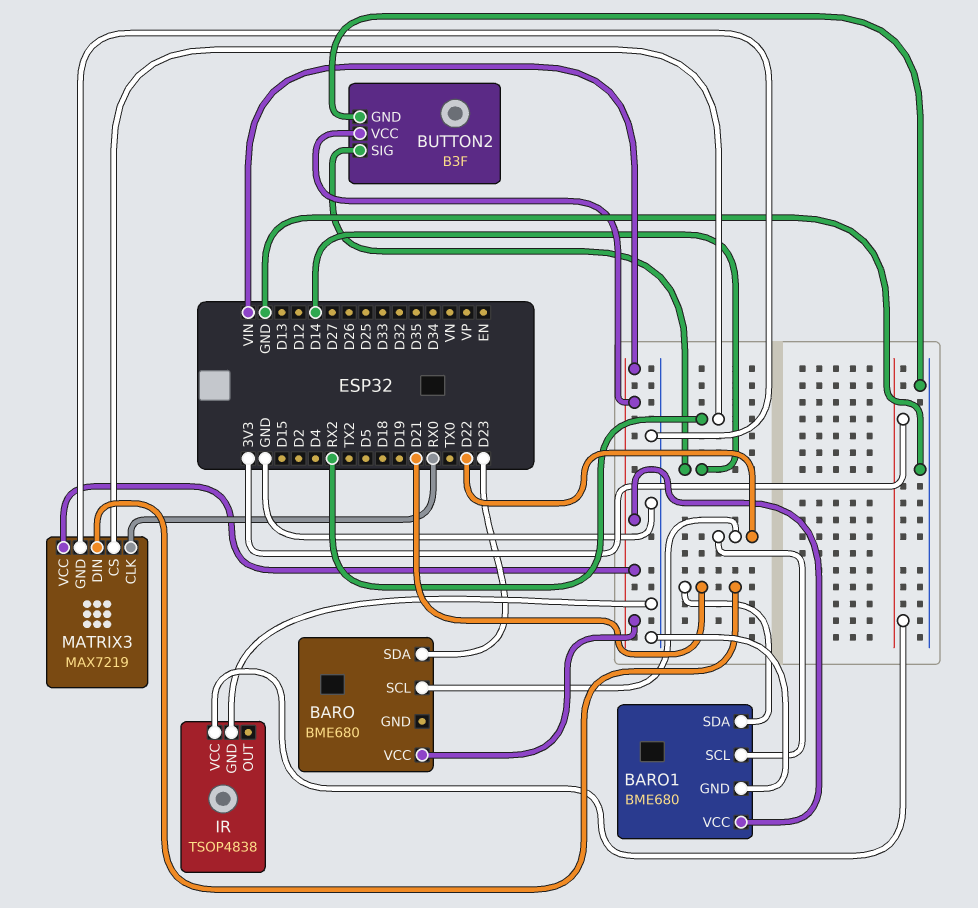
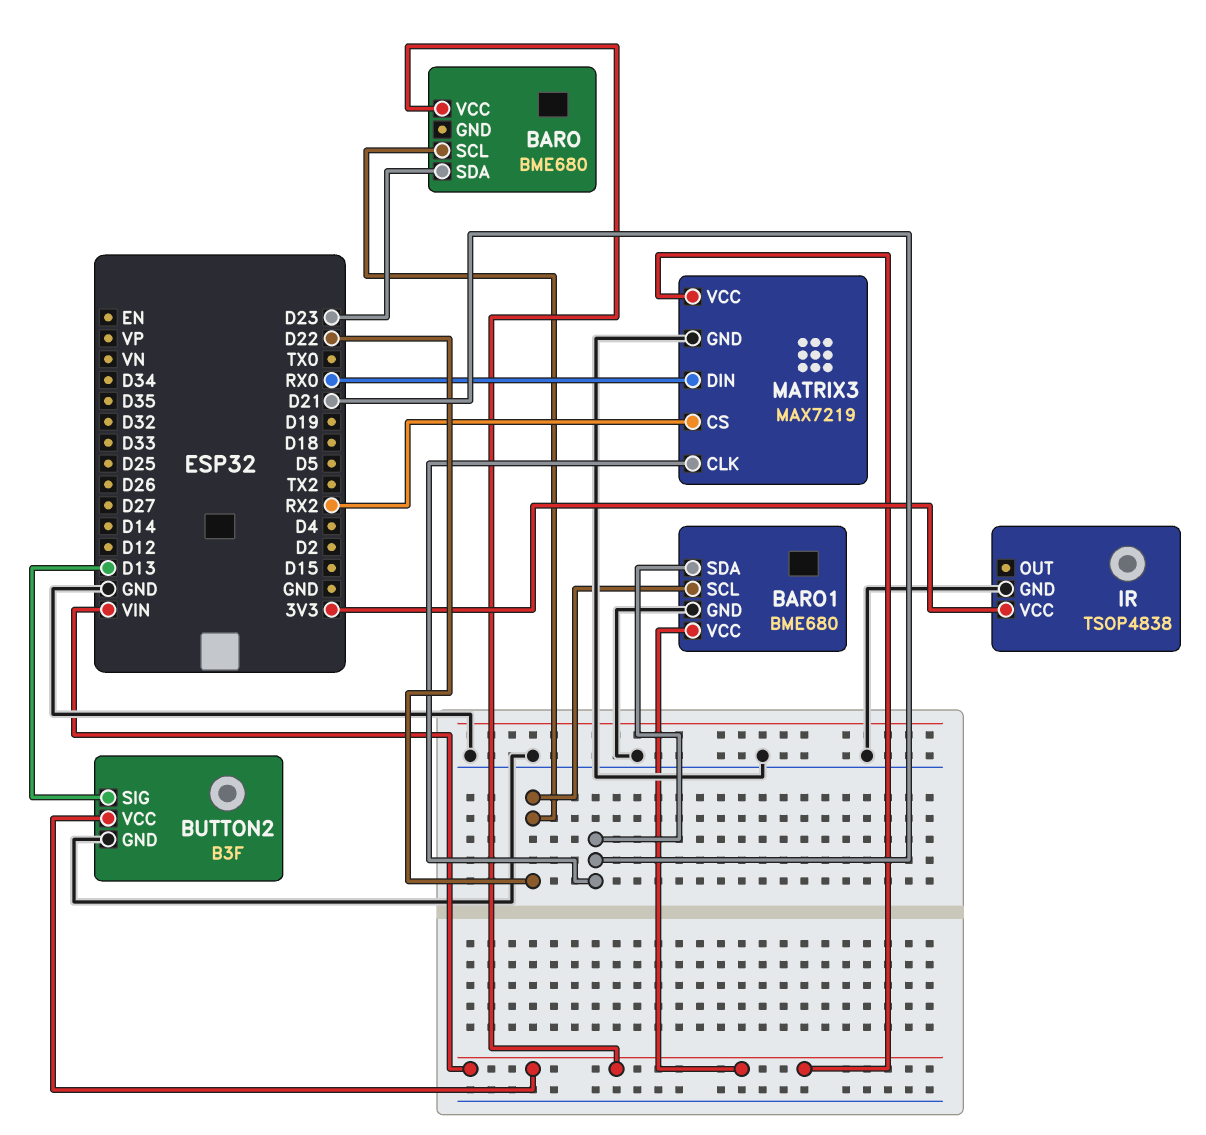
BUTTON2 pin SIG: D14 -> D13
MATRIX3 pin CLK: RX0 -> D21
MATRIX3 pin DIN: D21 -> RX0

